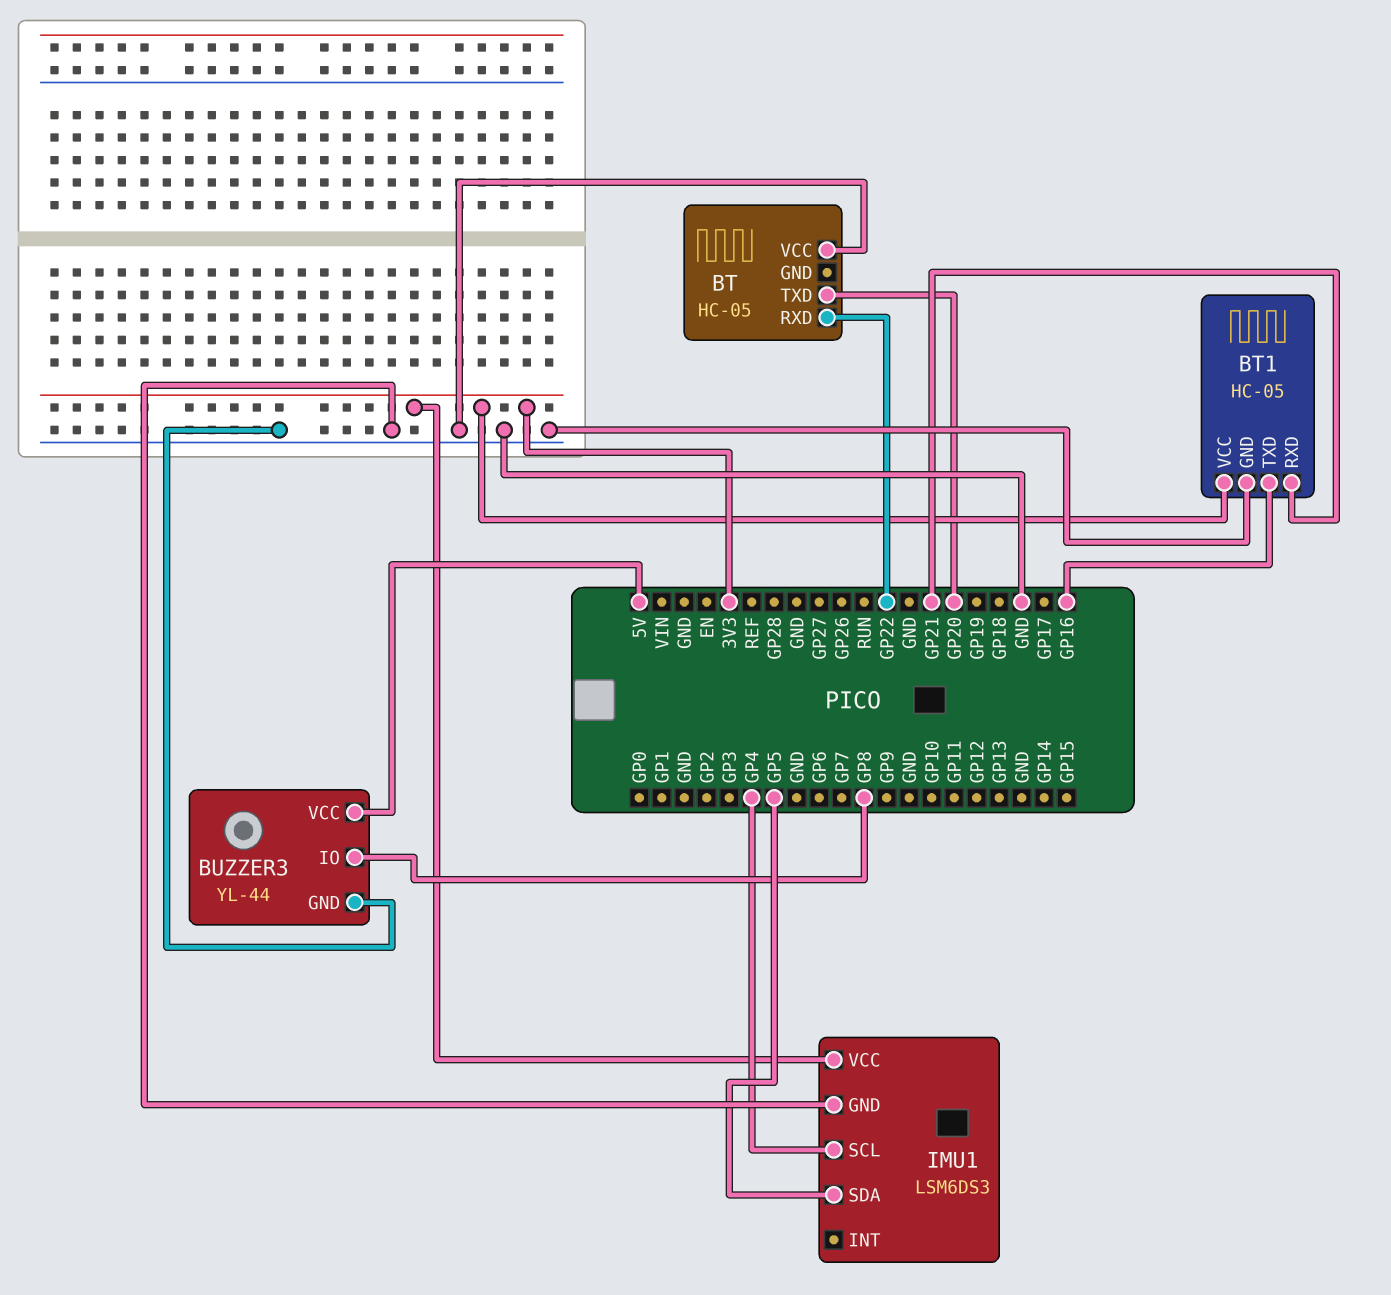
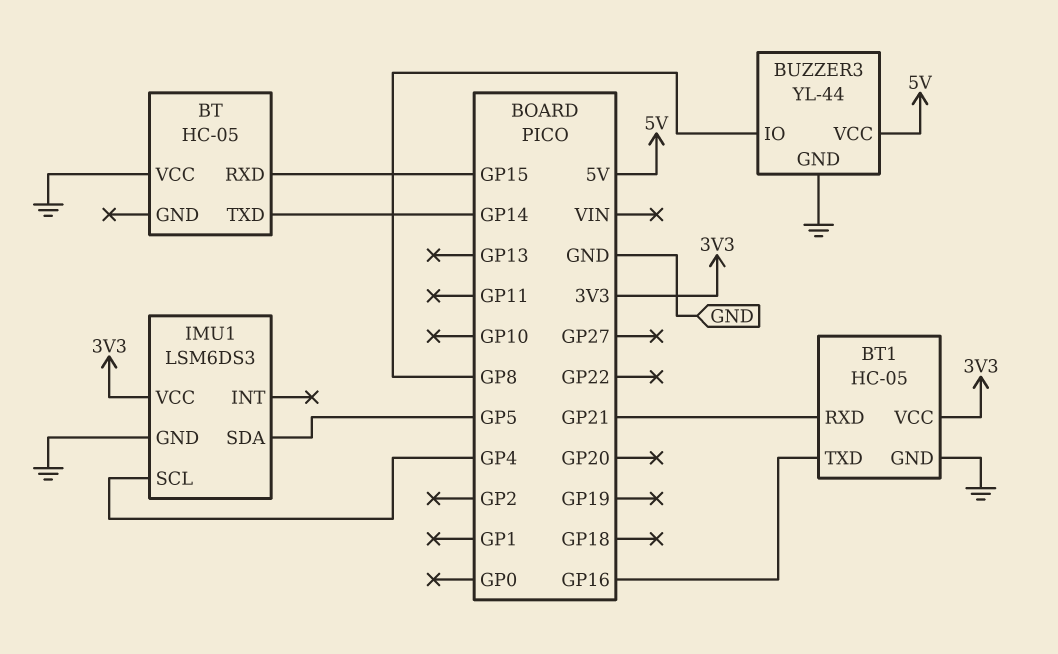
BT pin RXD: GP22 -> GP15
BT pin TXD: GP20 -> GP14

